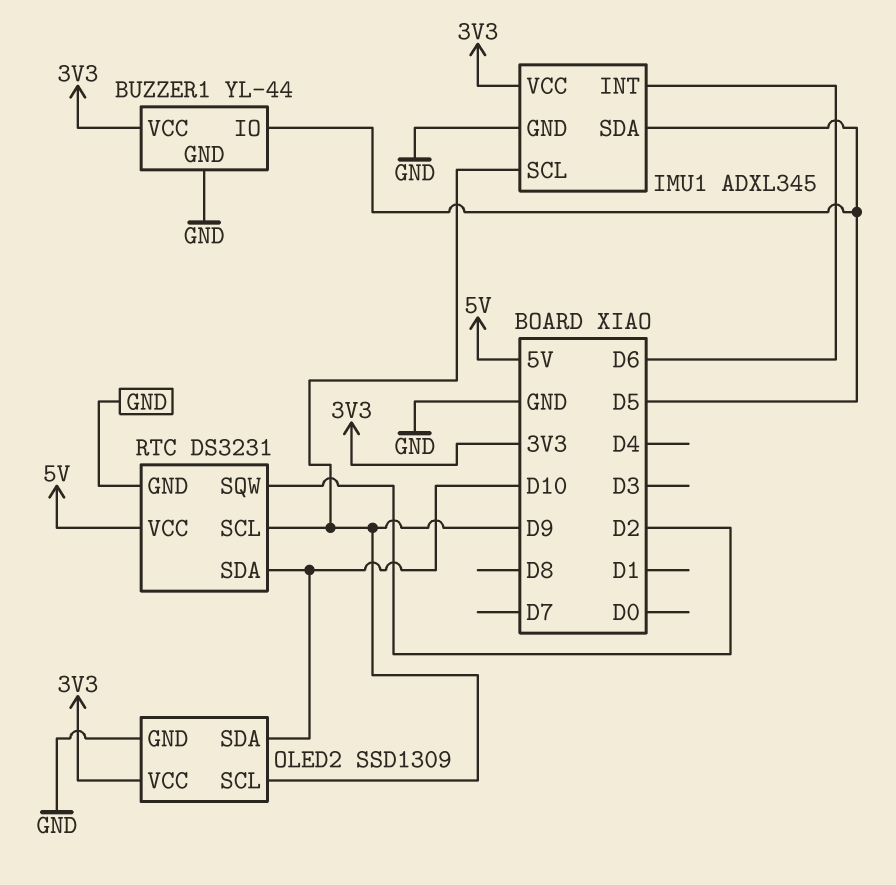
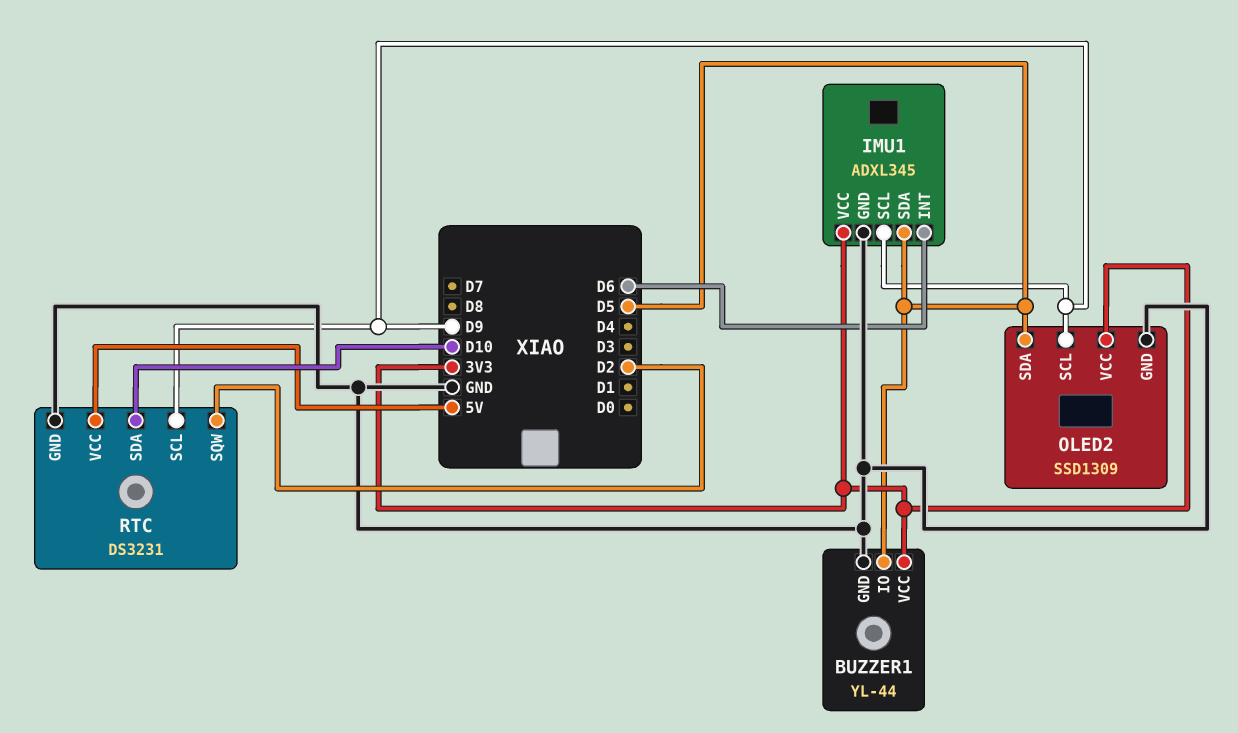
OLED2 pin SDA: D10 -> D5

